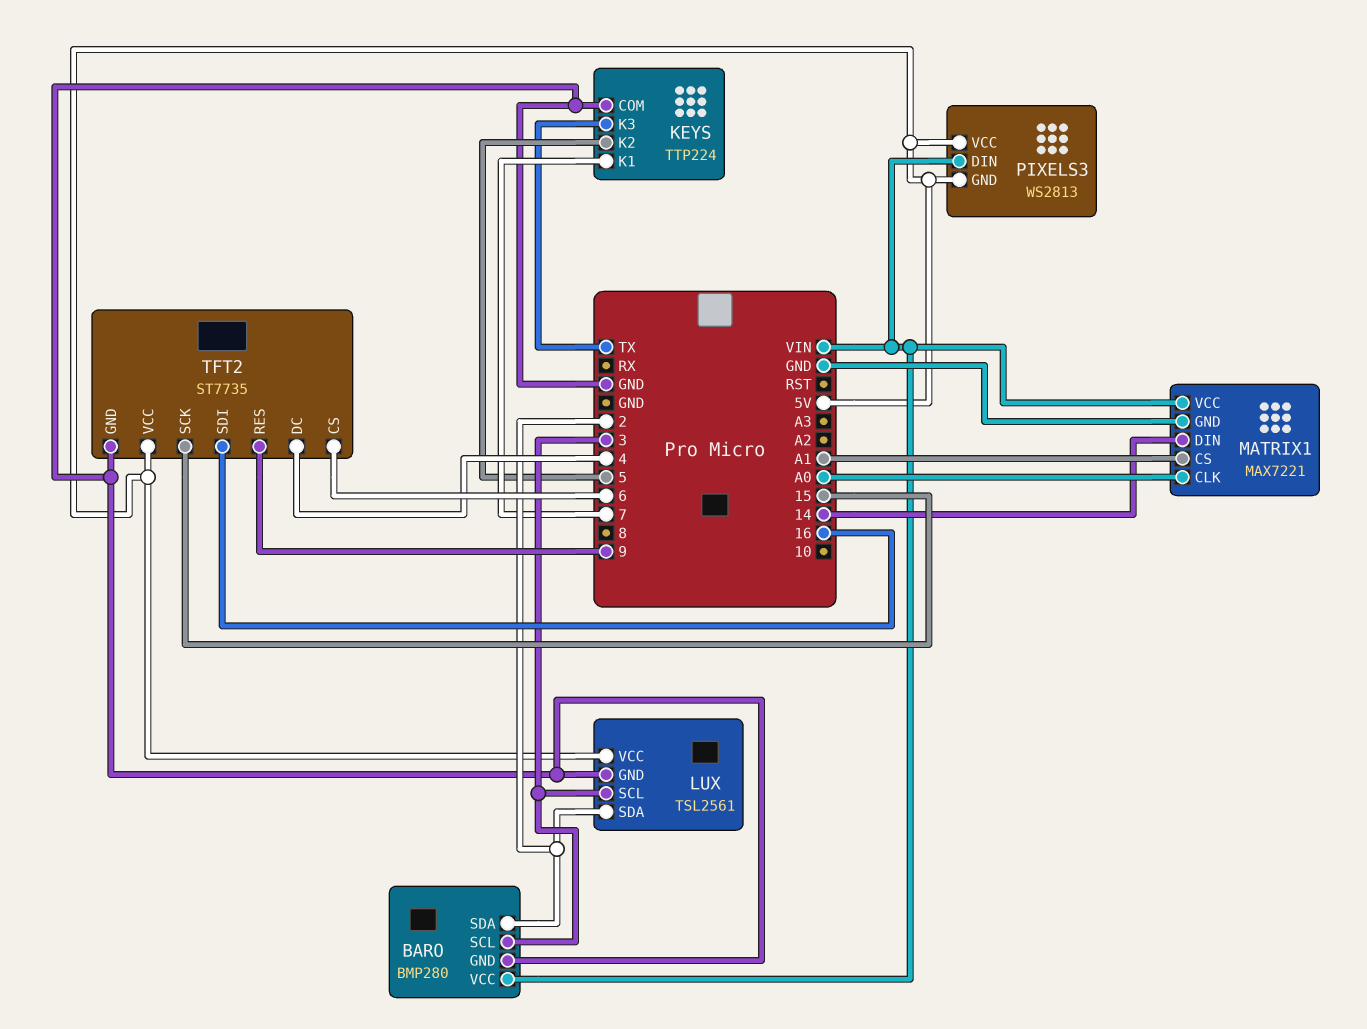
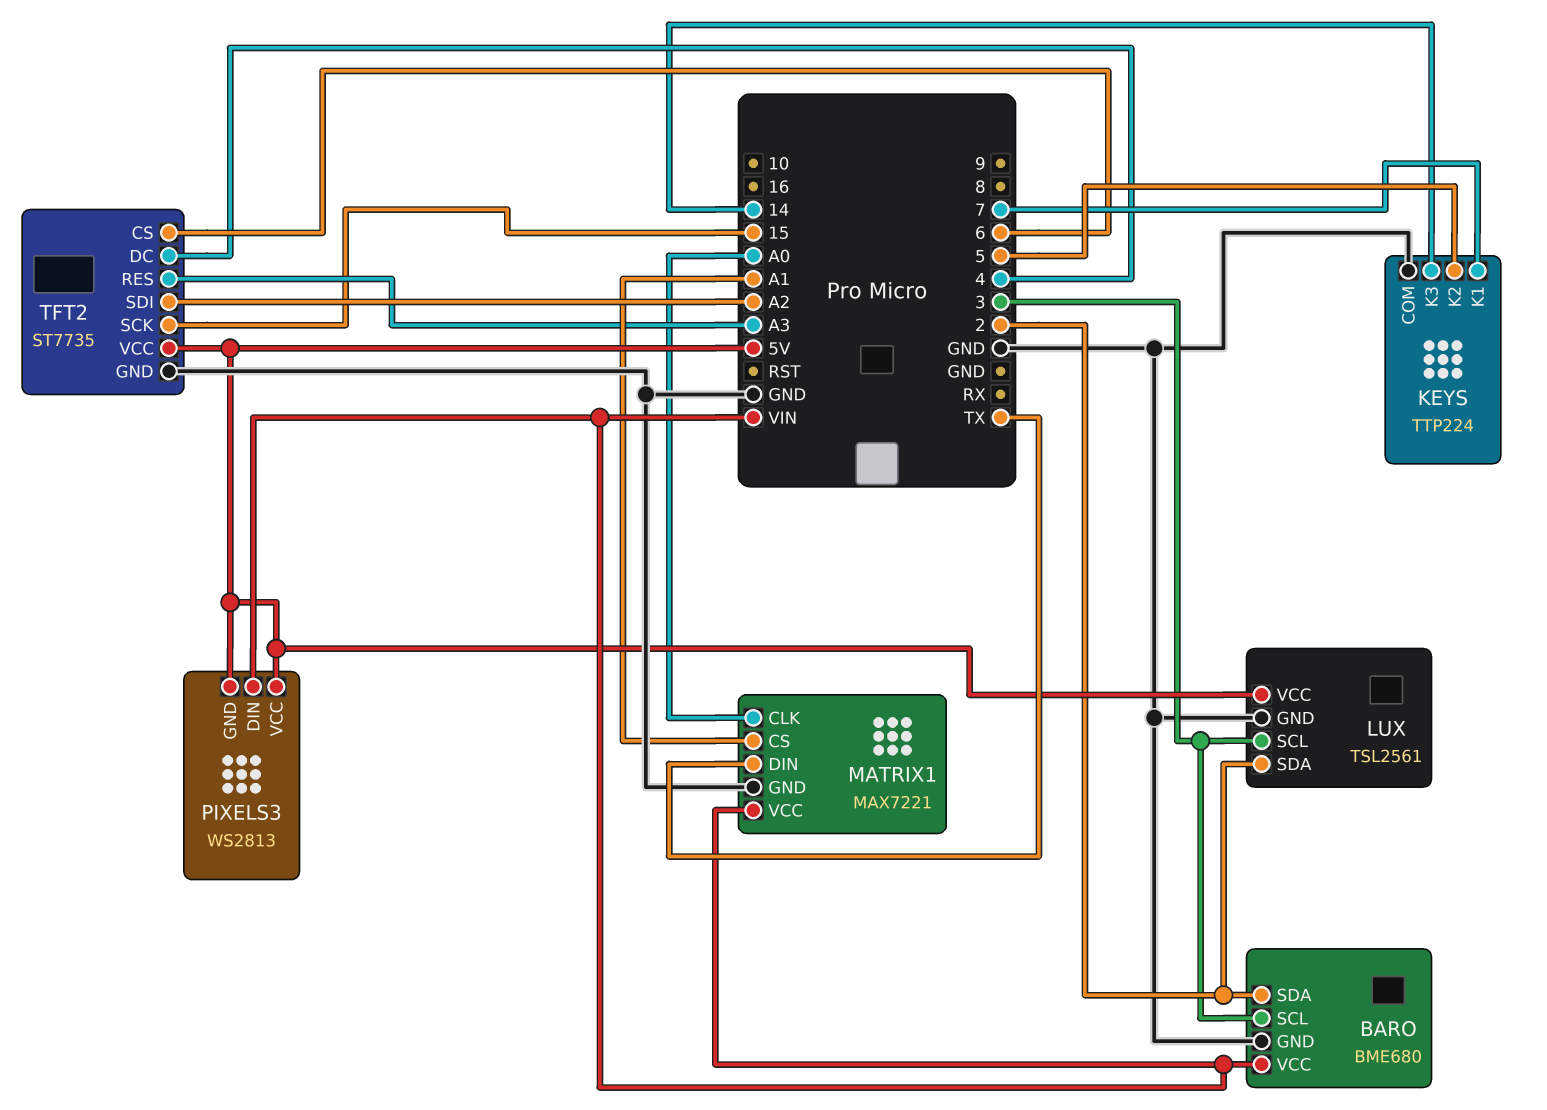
BARO: BMP280 -> BME680
KEYS pin K3: TX -> 14
MATRIX1 pin DIN: 14 -> TX
TFT2 pin RES: 9 -> A3
TFT2 pin SDI: 16 -> A2

